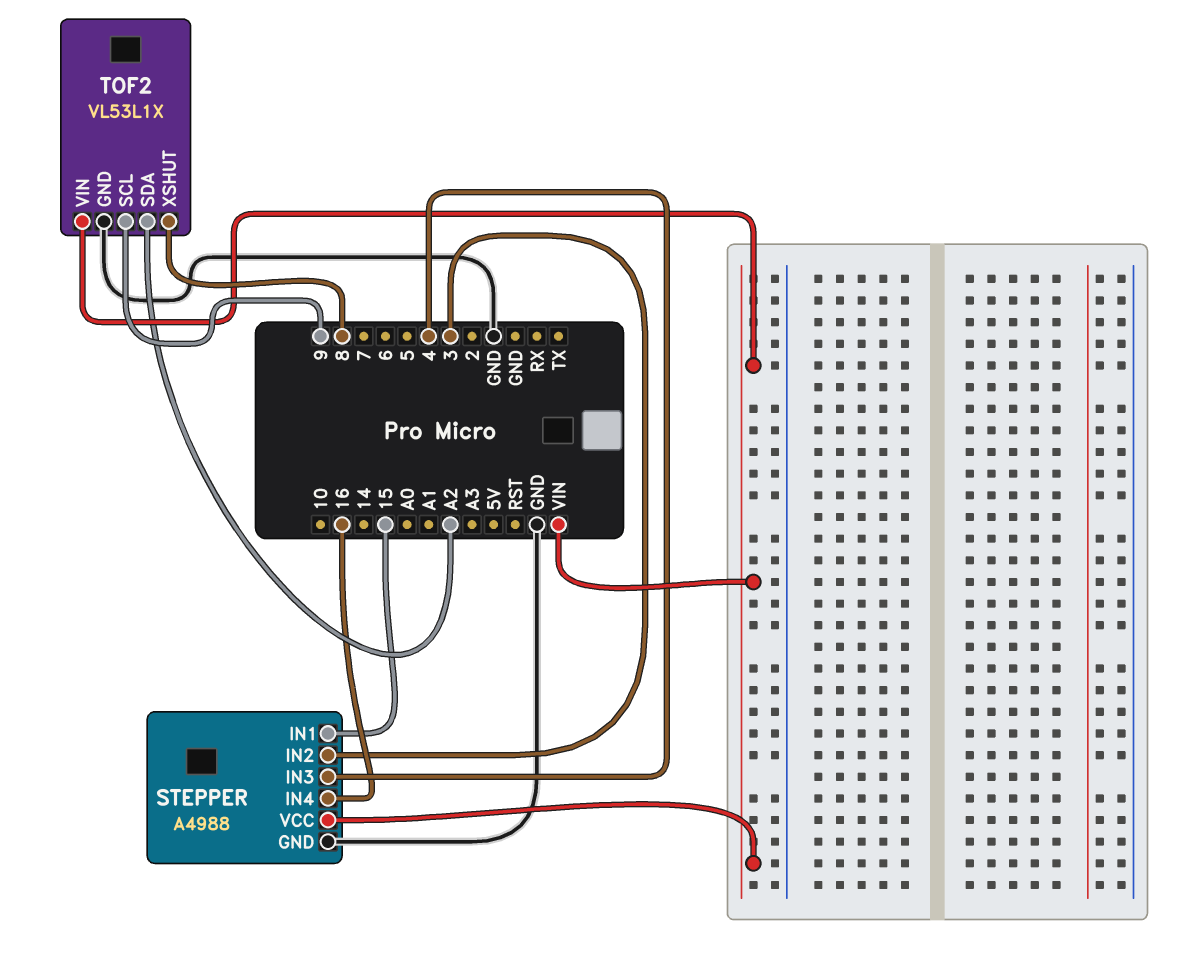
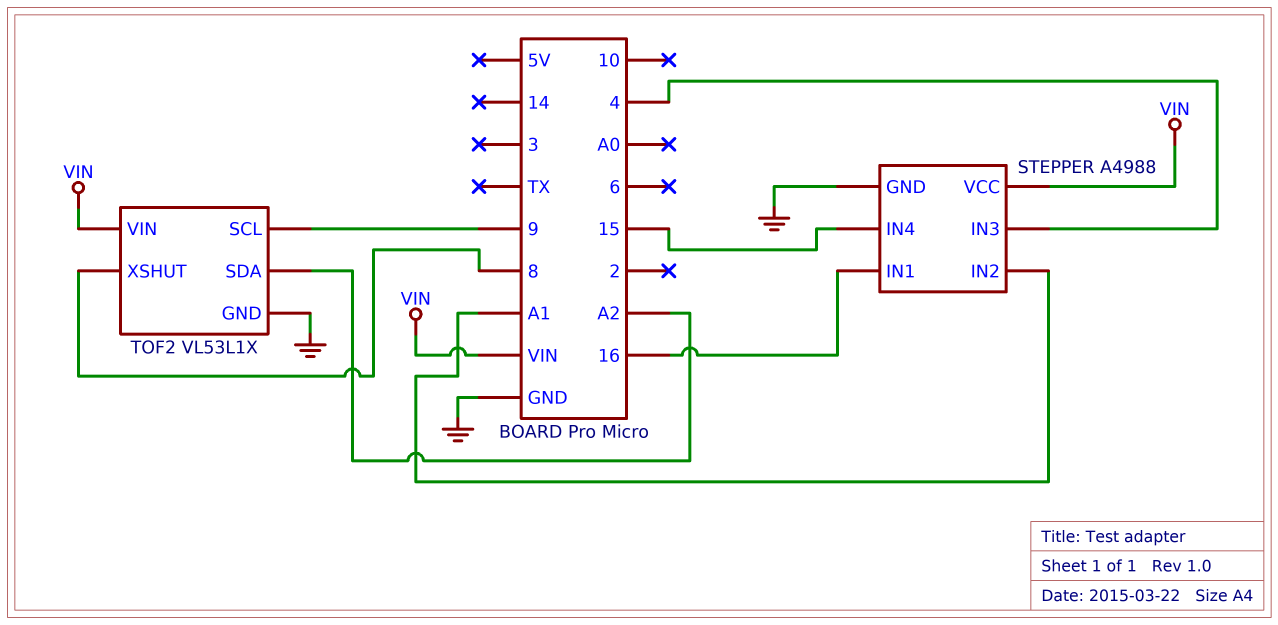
STEPPER pin IN1: 15 -> 16
STEPPER pin IN2: 3 -> A1
STEPPER pin IN4: 16 -> 15

